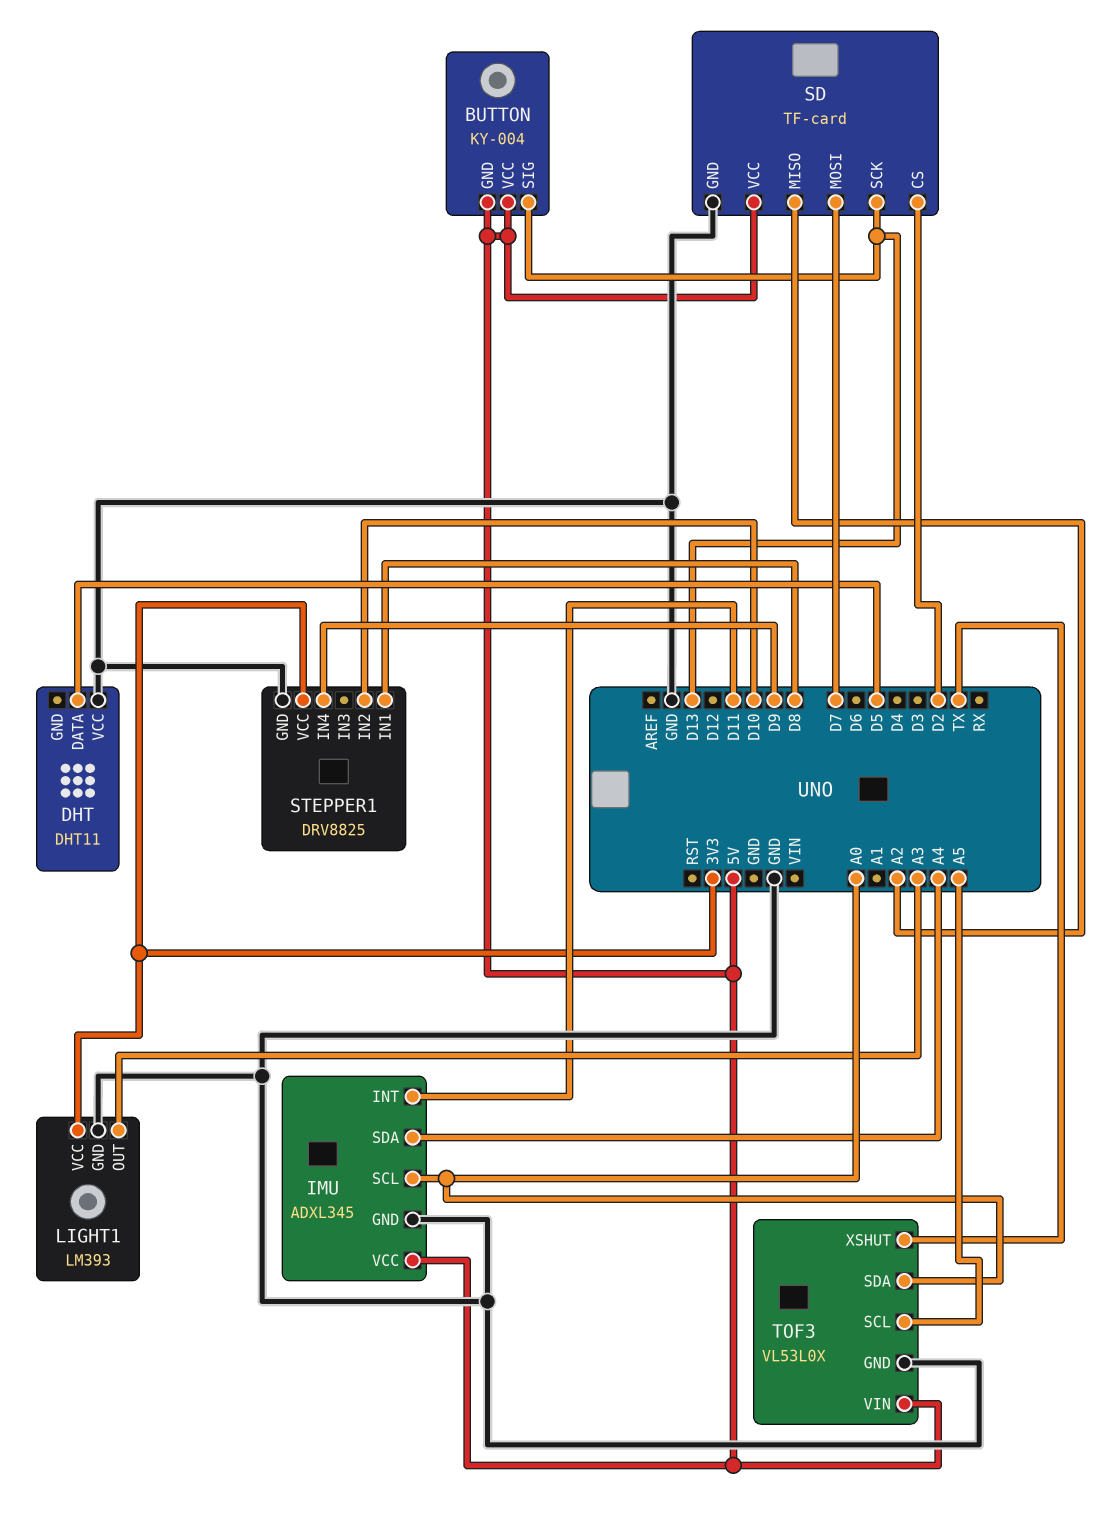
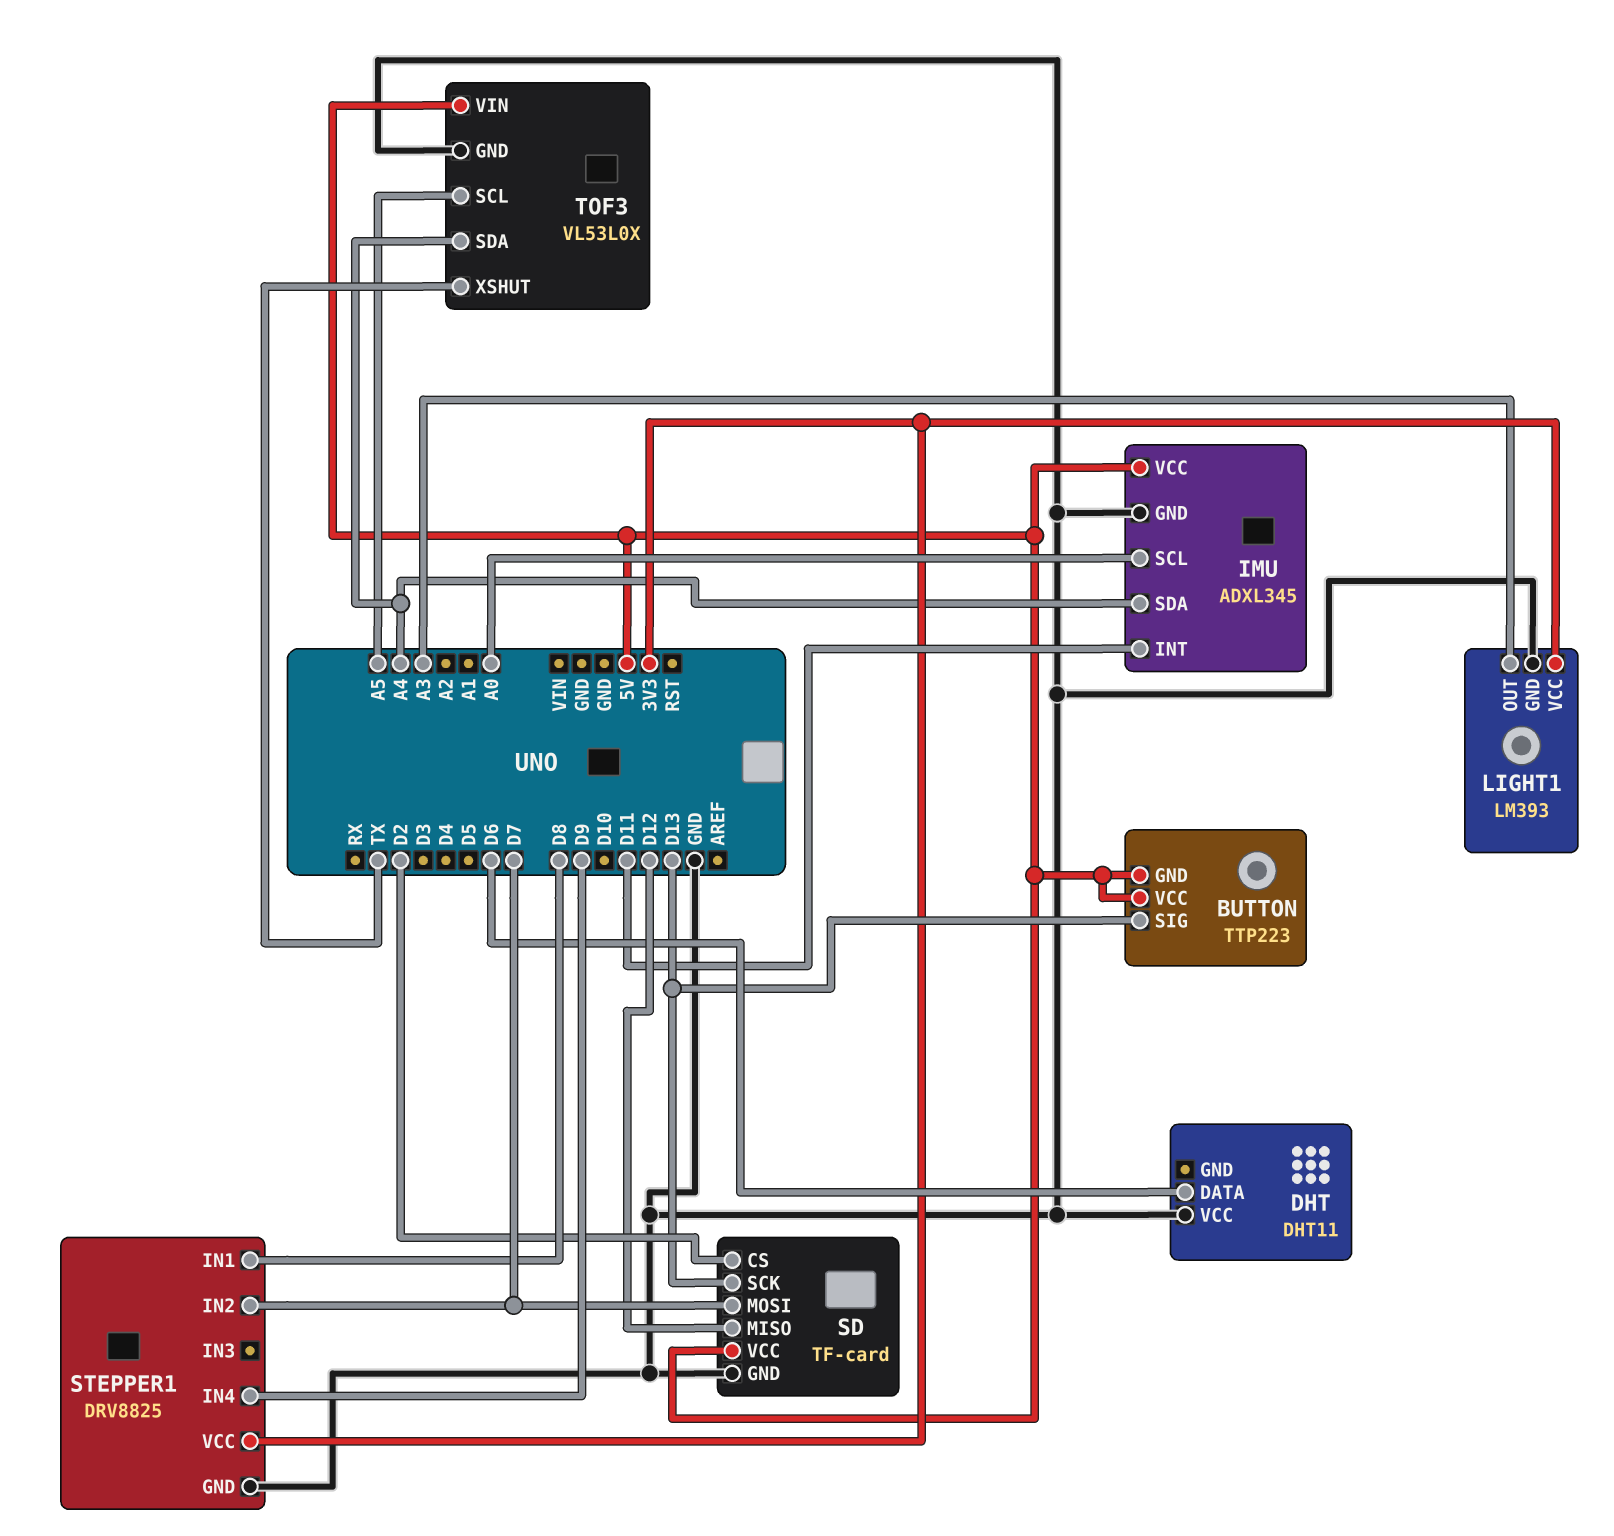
BUTTON: KY-004 -> TTP223
DHT pin DATA: D5 -> D6
SD pin MISO: A2 -> D12
STEPPER1 pin IN2: D10 -> D7
TOF3 pin SDA: A0 -> A4

